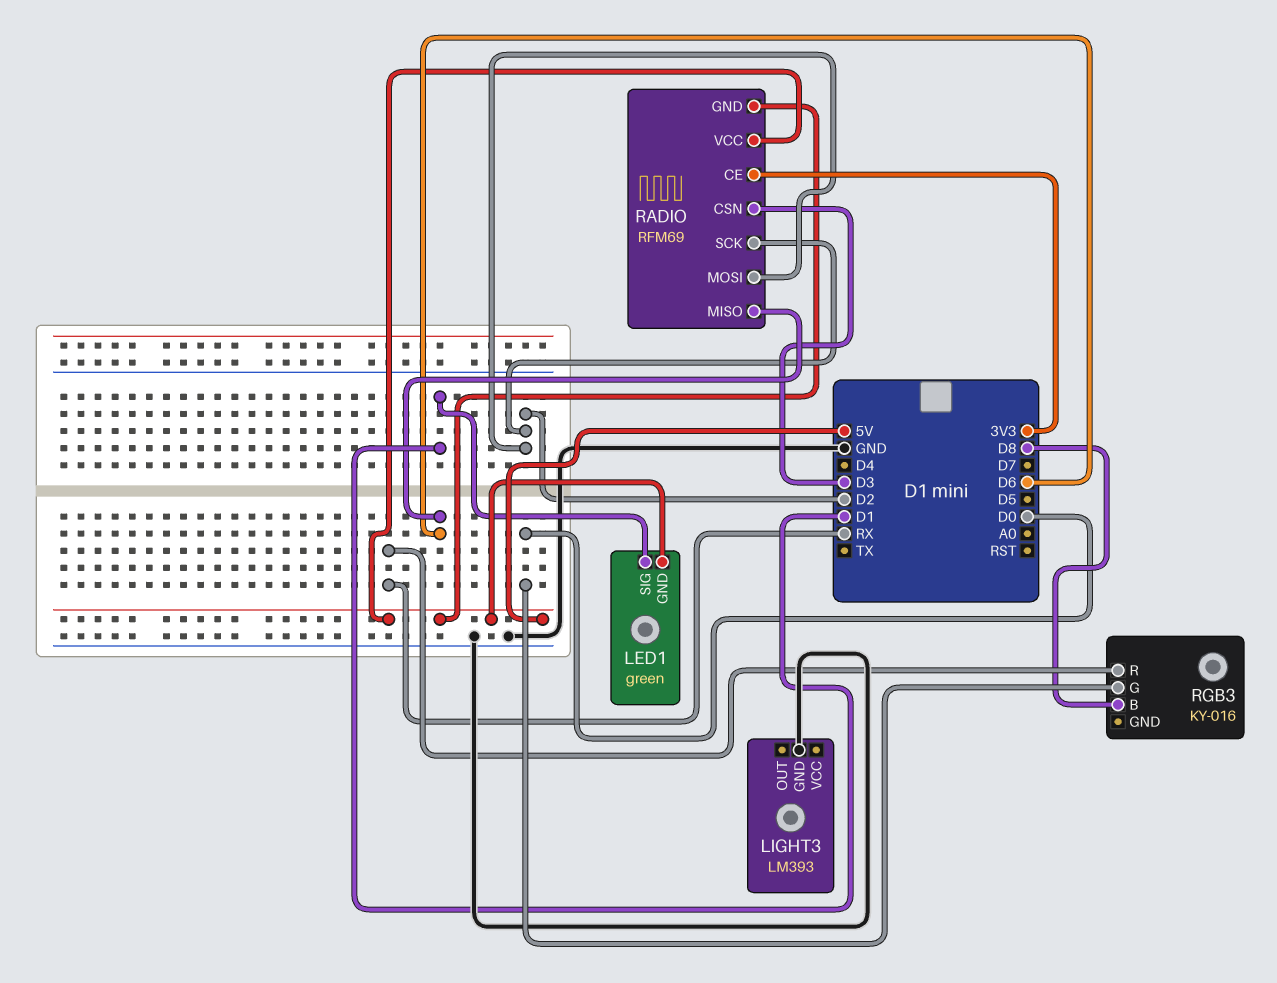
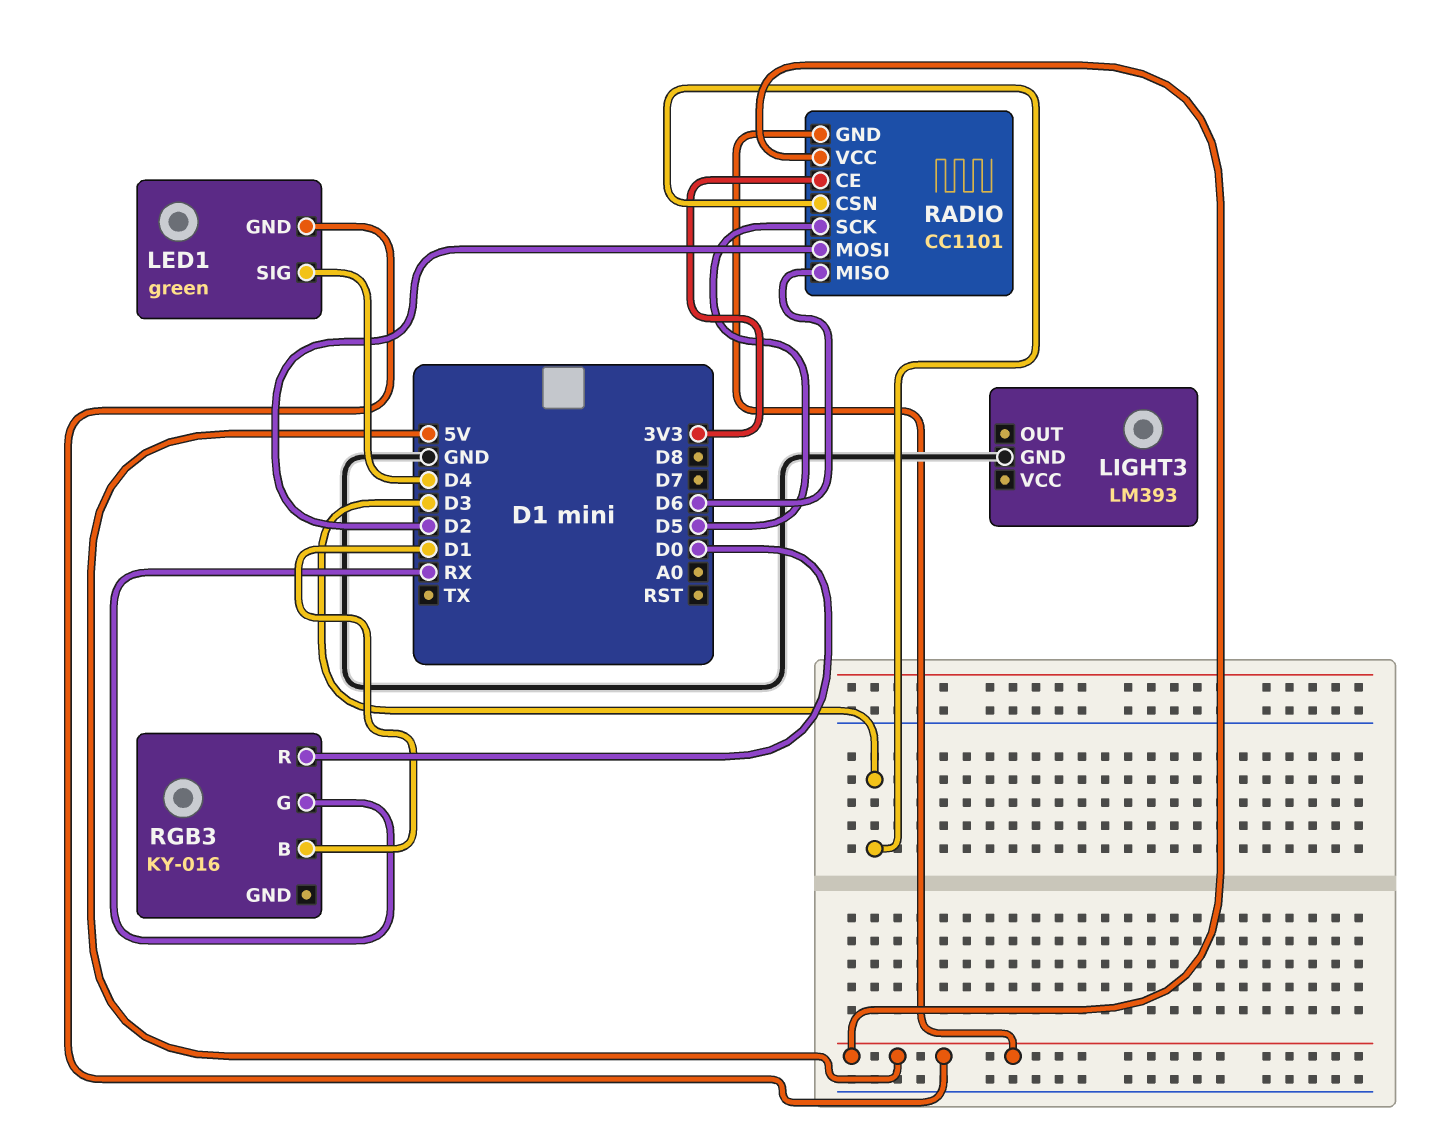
LED1 pin SIG: D1 -> D4
RADIO: RFM69 -> CC1101
RADIO pin SCK: D2 -> D5
RGB3 pin B: D8 -> D1
RGB3 pin G: D0 -> RX
RGB3 pin R: RX -> D0

